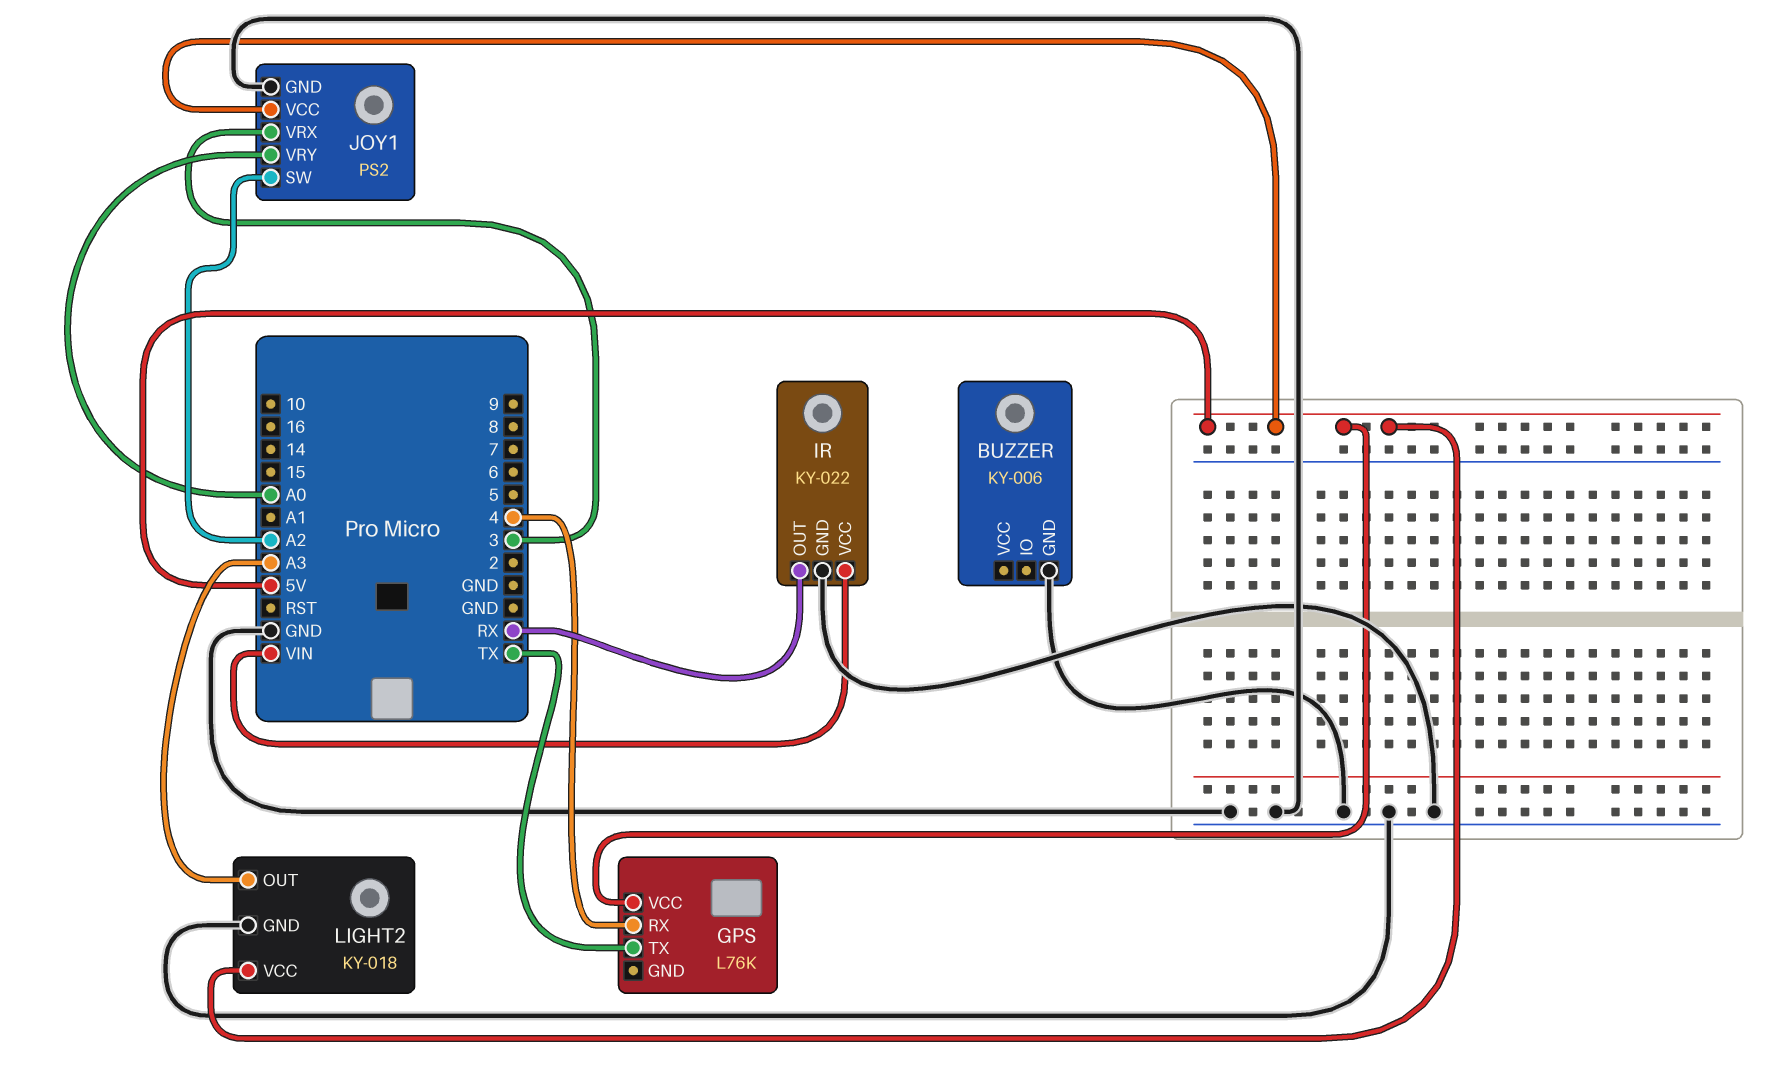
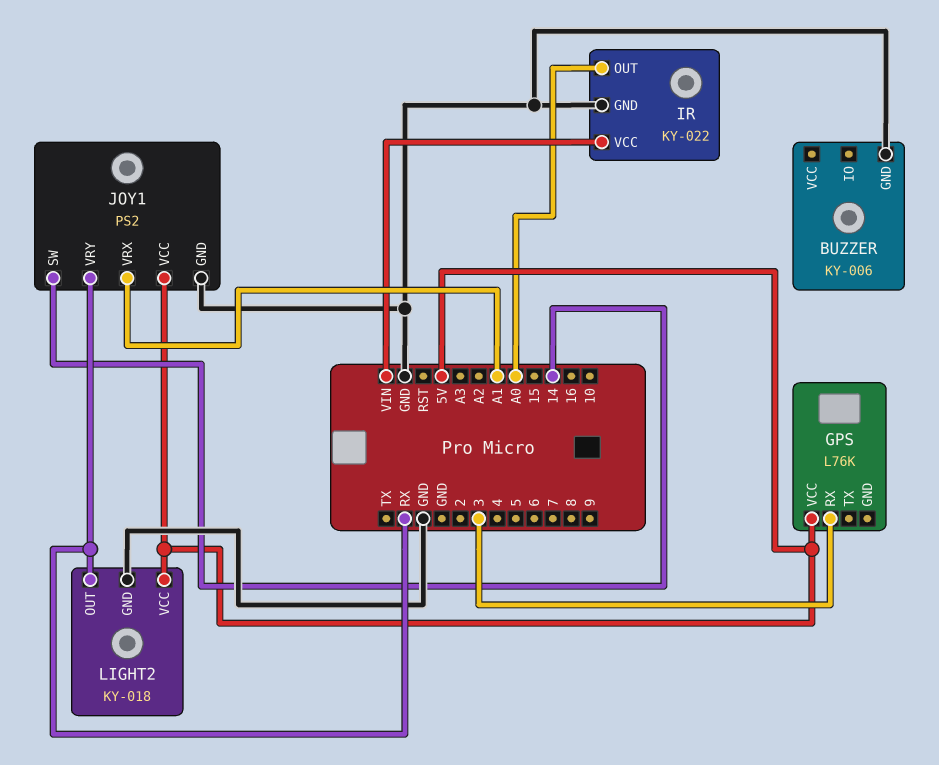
GPS pin RX: 4 -> 3
GPS pin TX: TX -> none
IR pin OUT: RX -> A0
JOY1 pin SW: A2 -> 14
JOY1 pin VRX: 3 -> A1
JOY1 pin VRY: A0 -> RX
LIGHT2 pin OUT: A3 -> RX

